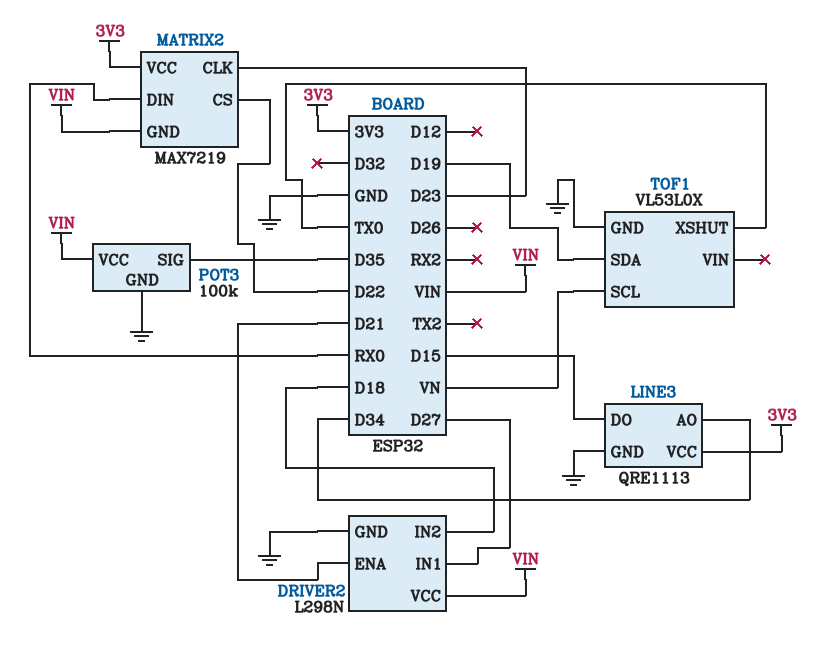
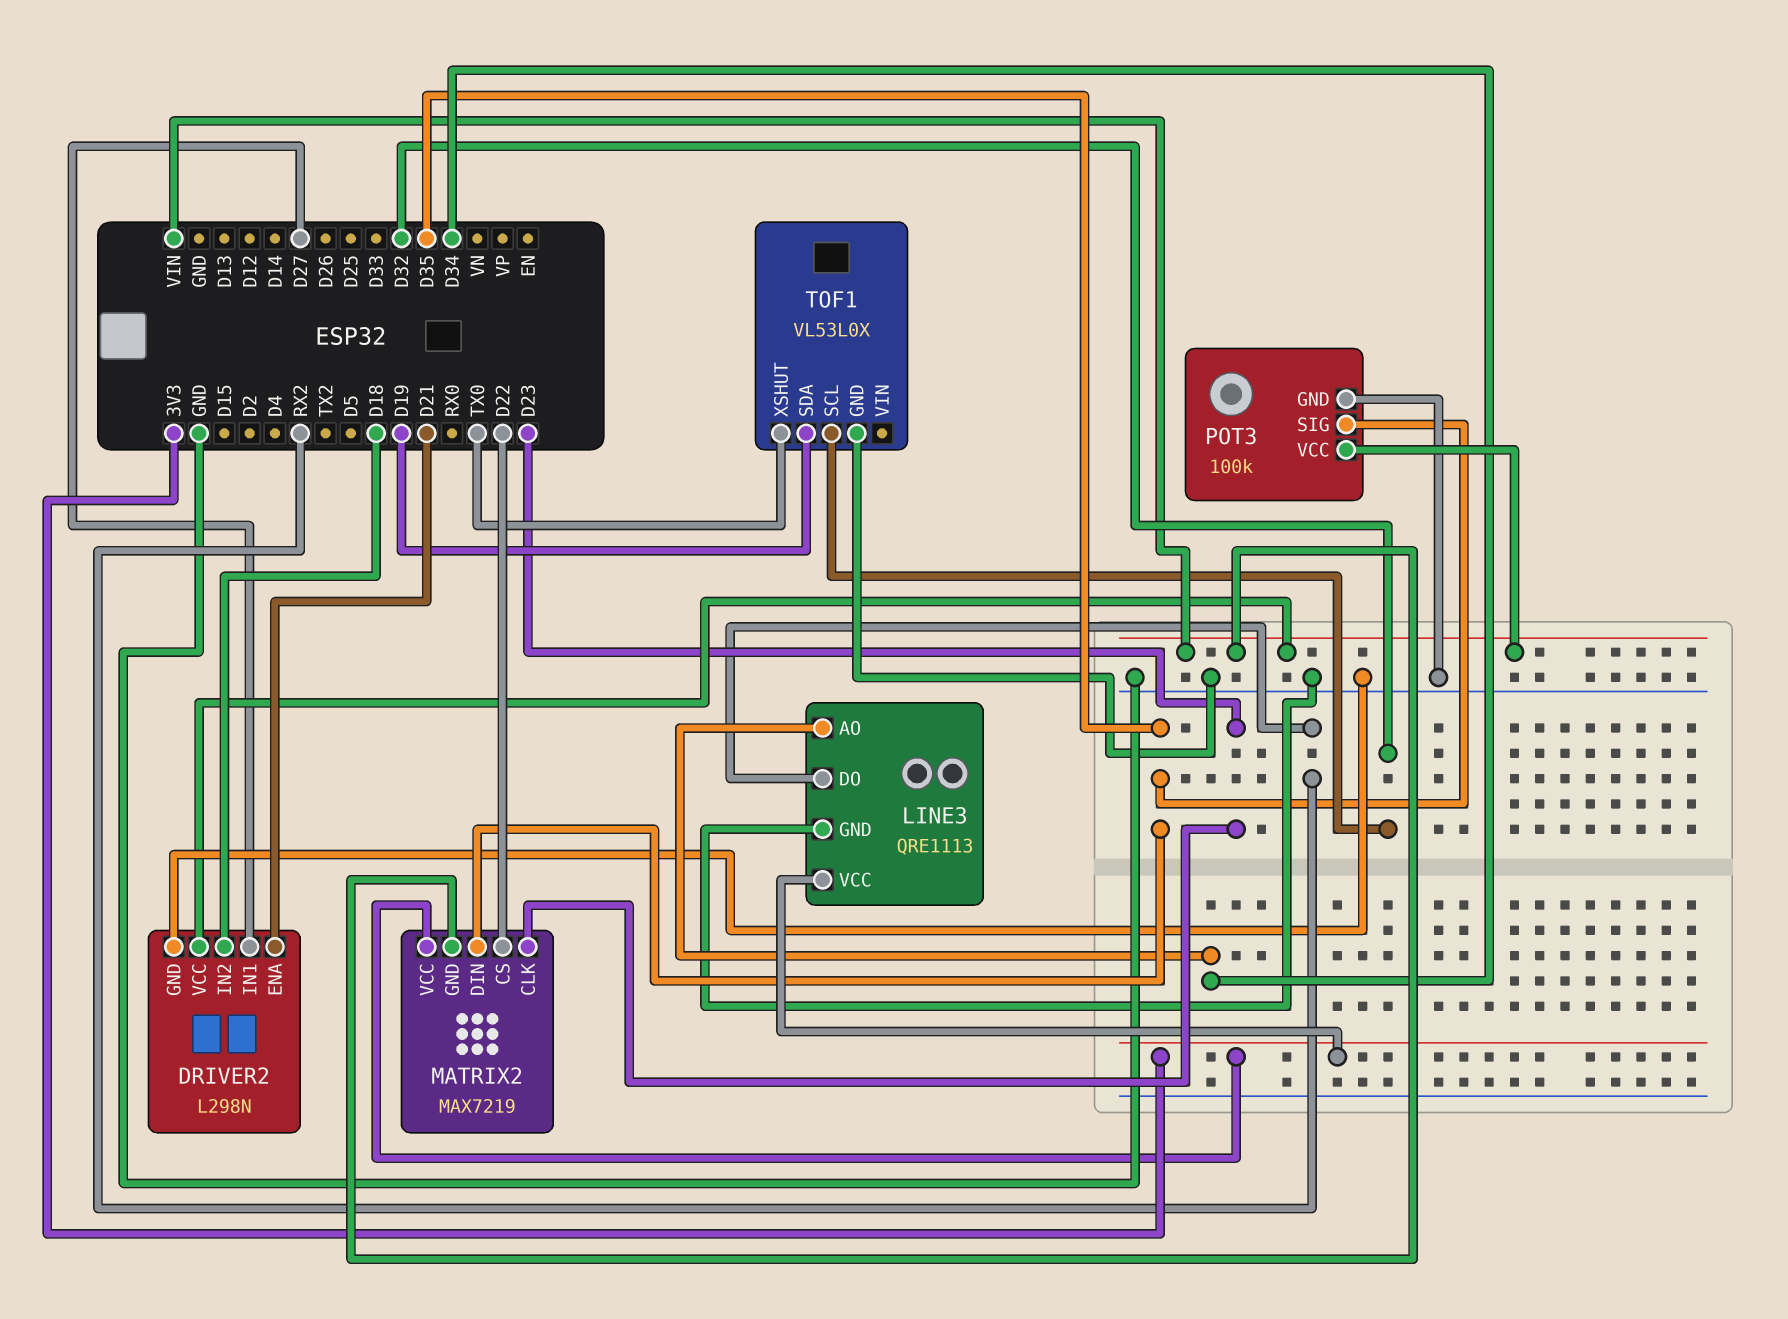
LINE3 pin DO: D15 -> RX2
MATRIX2 pin DIN: RX0 -> D35
TOF1 pin SCL: VN -> D32

